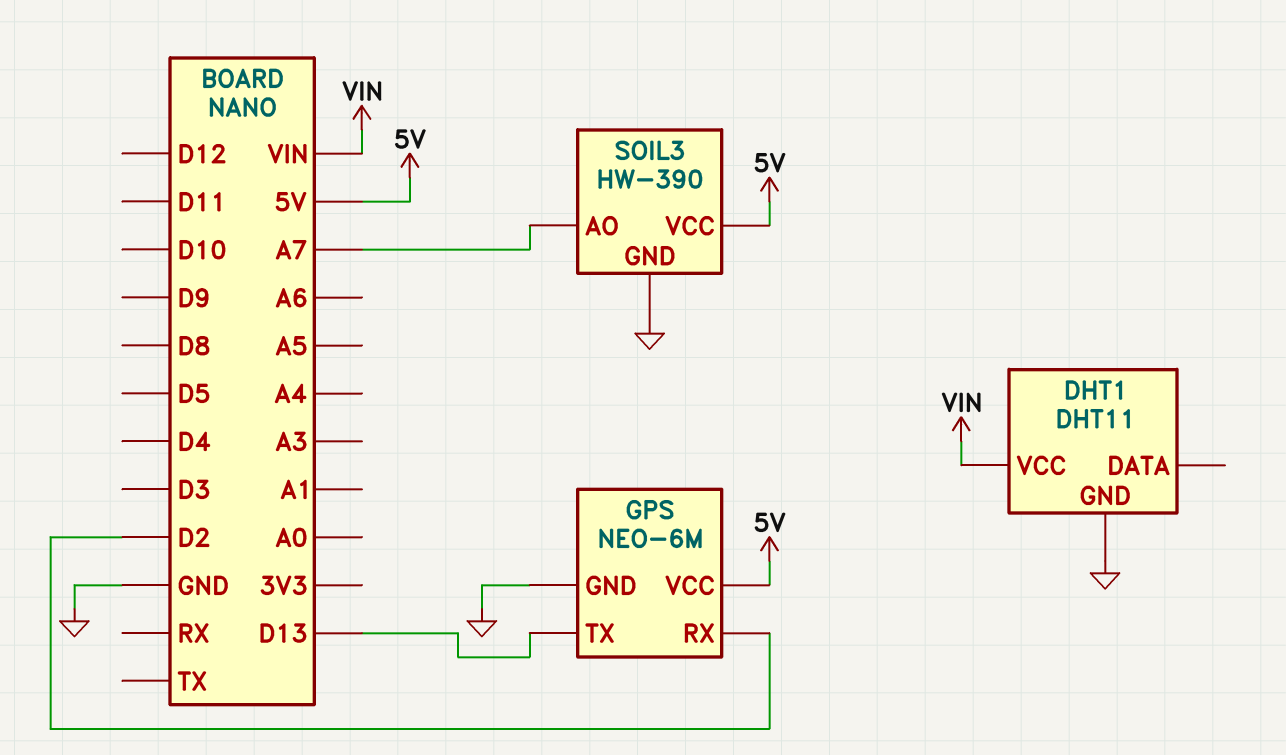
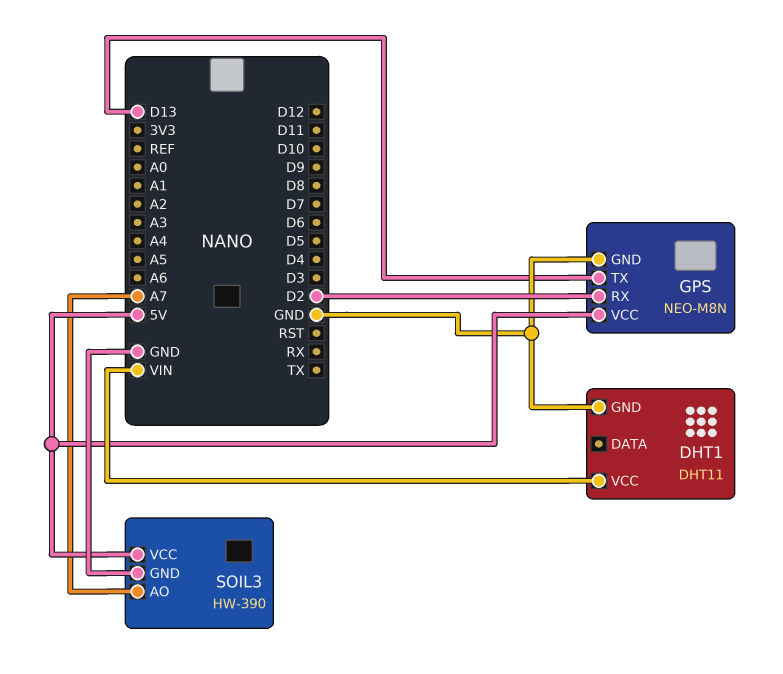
GPS: NEO-6M -> NEO-M8N

